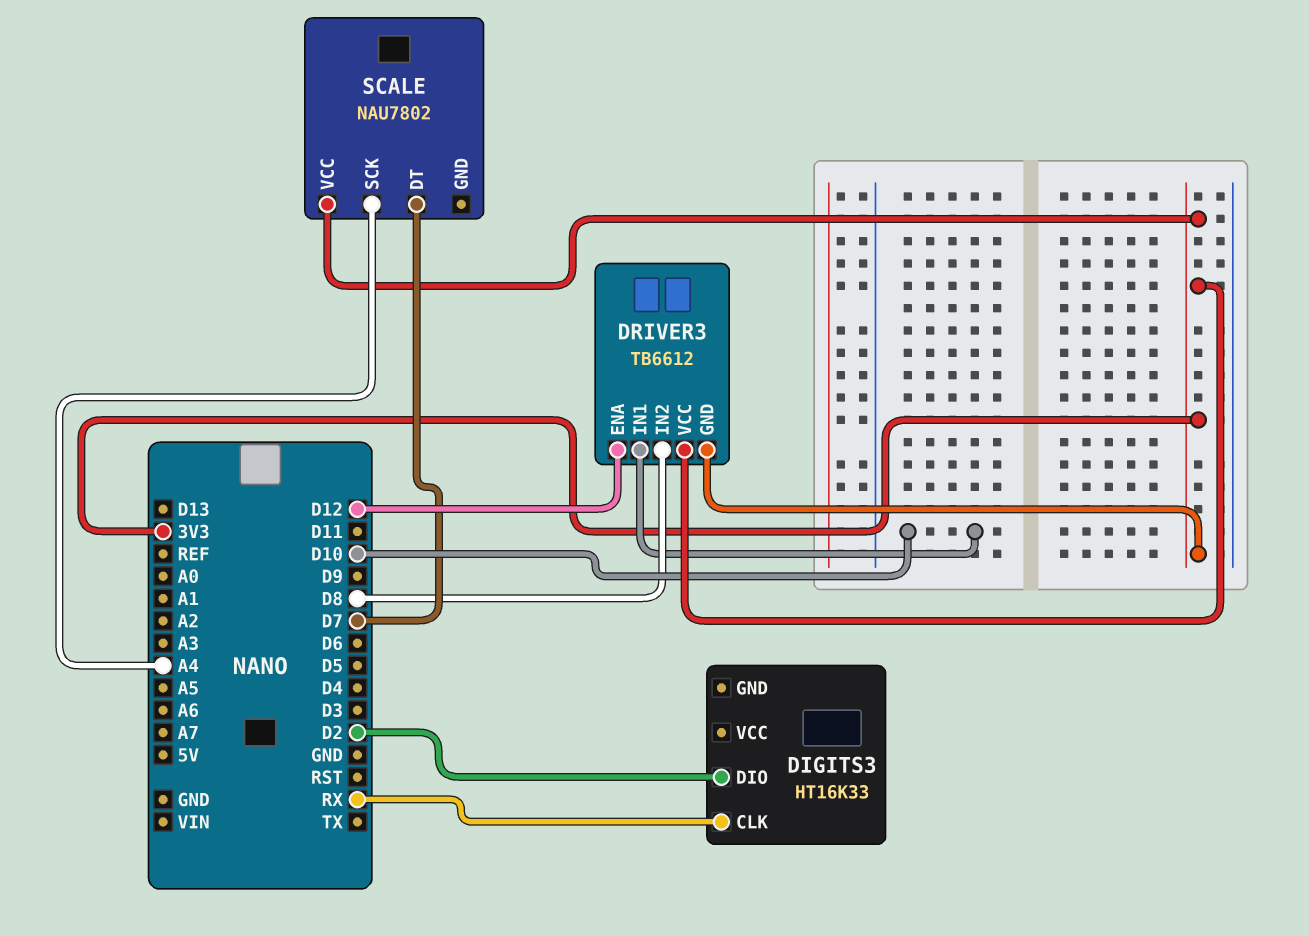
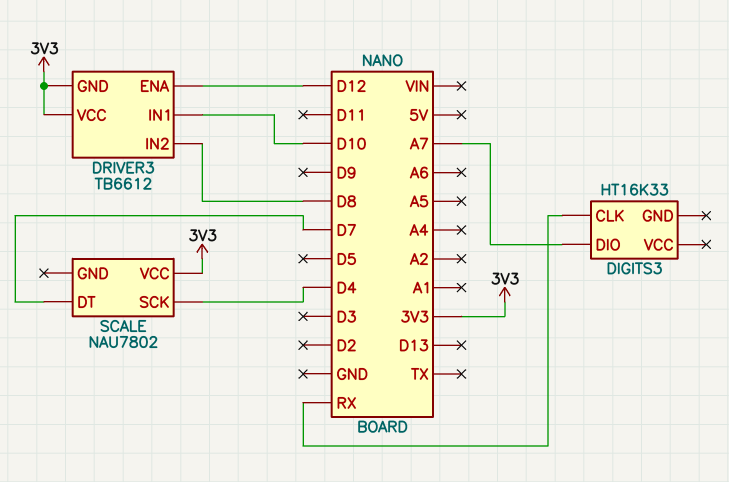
DIGITS3 pin DIO: D2 -> A7
SCALE pin SCK: A4 -> D4

